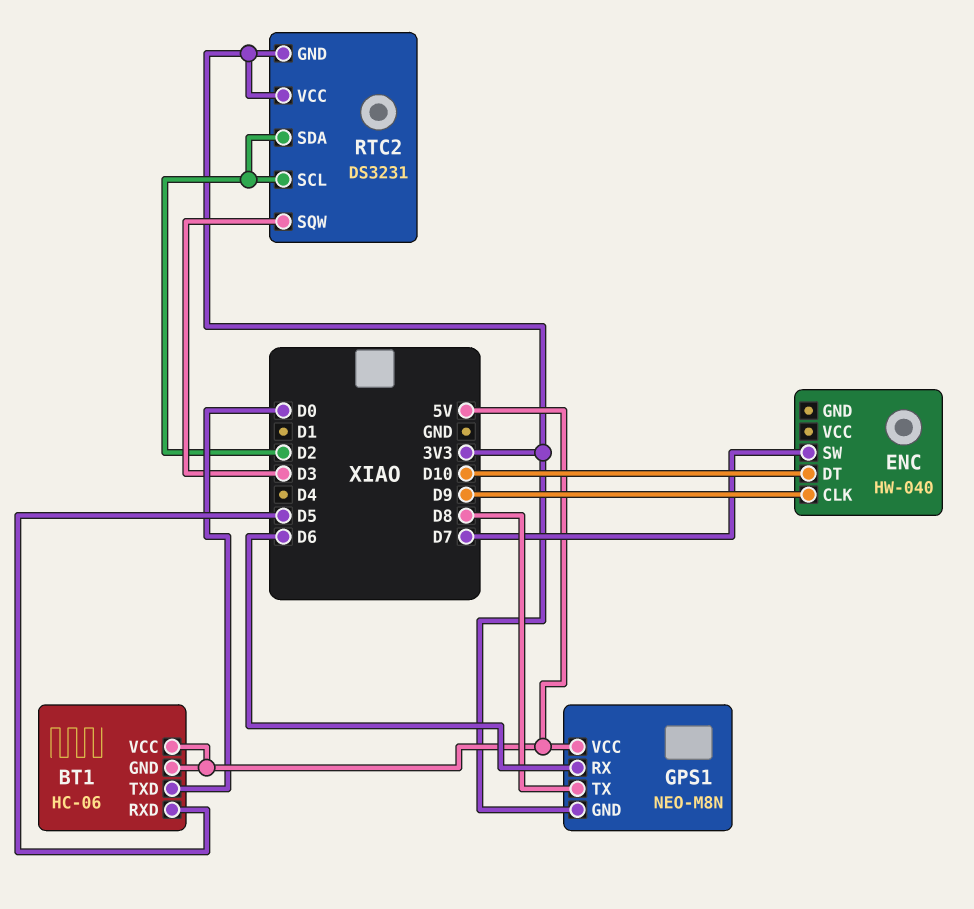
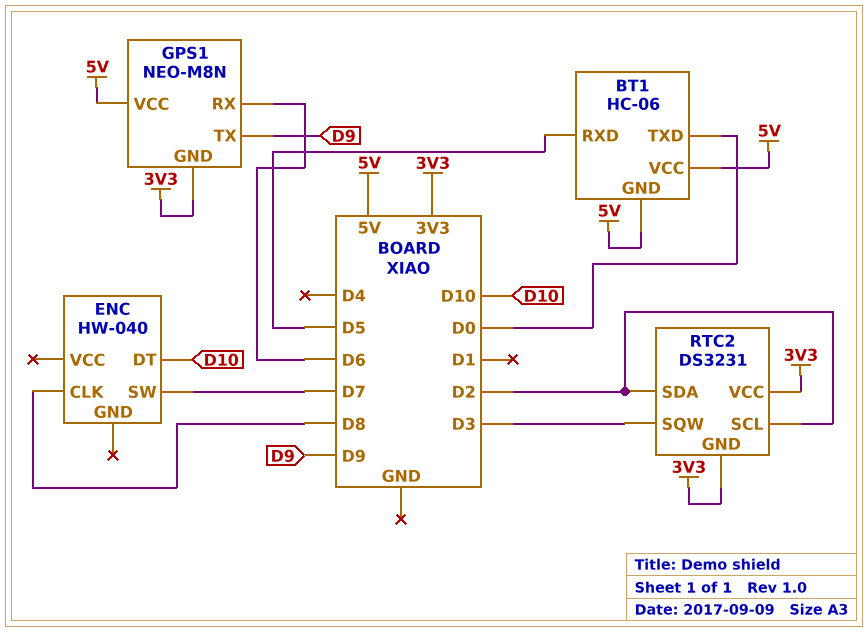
ENC pin CLK: D9 -> D8
GPS1 pin TX: D8 -> D9

